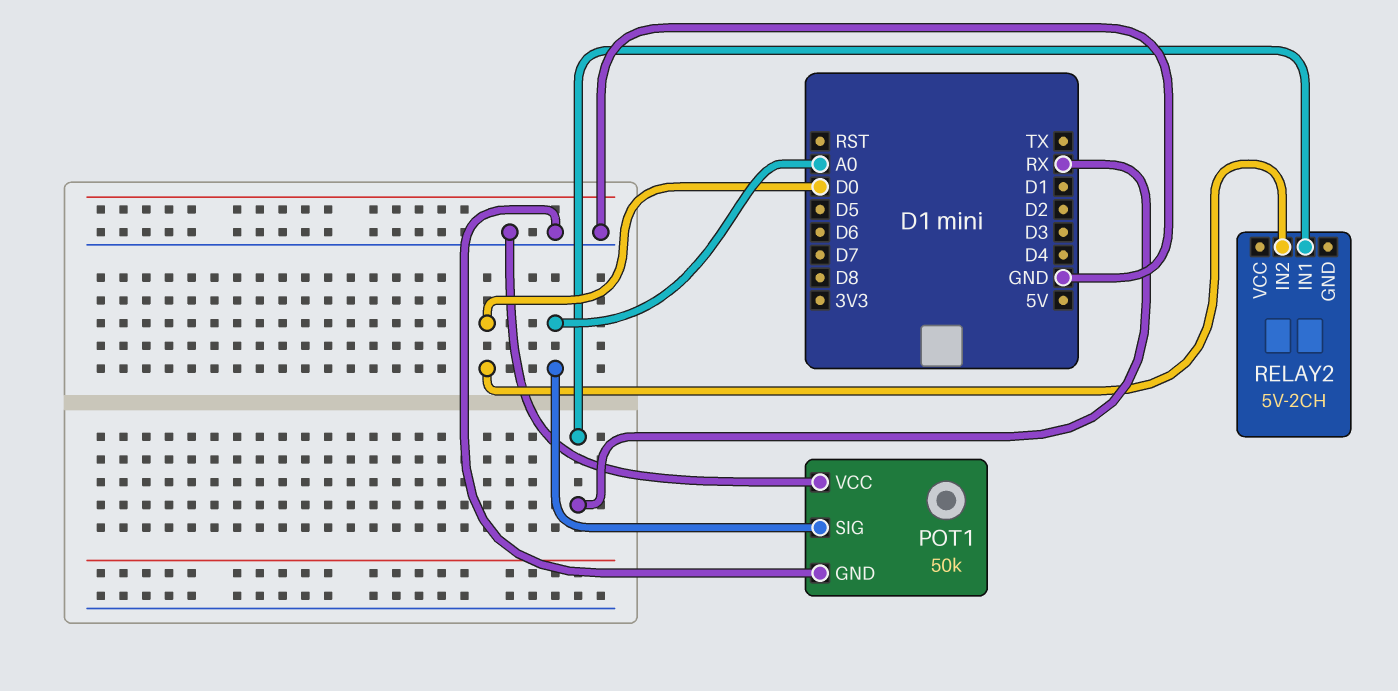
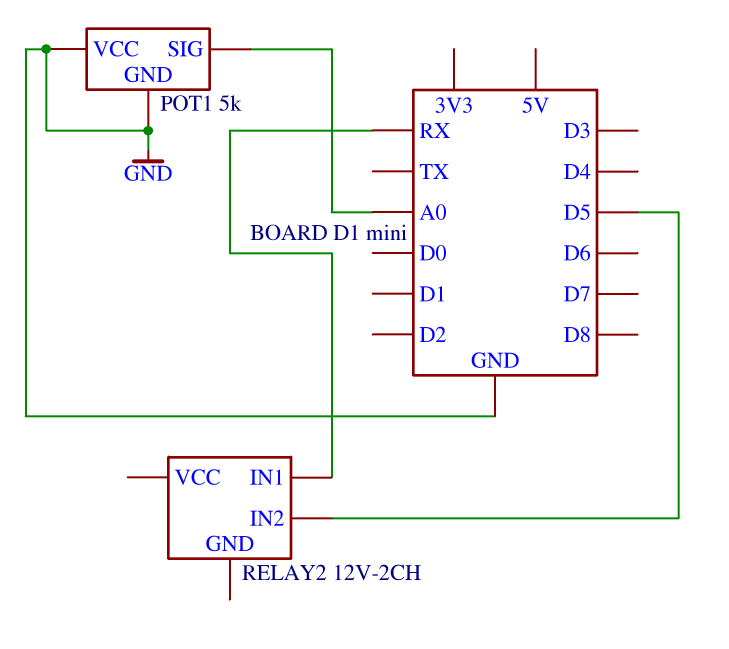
POT1: 50k -> 5k
RELAY2: 5V-2CH -> 12V-2CH
RELAY2 pin IN2: D0 -> D5

